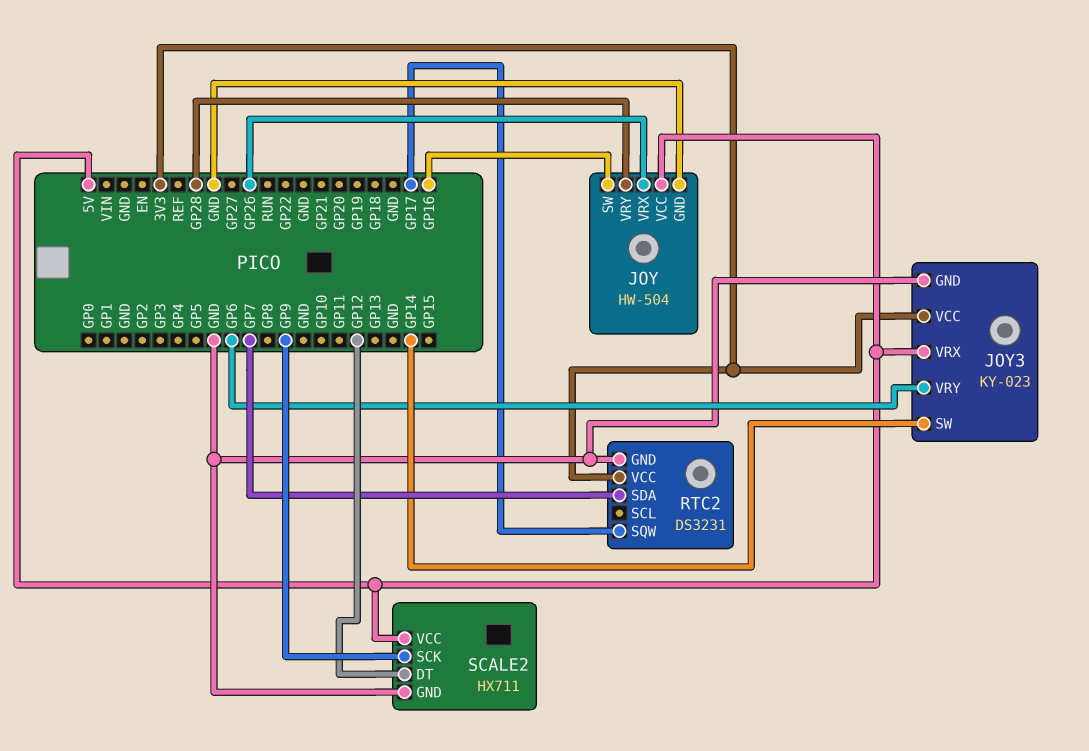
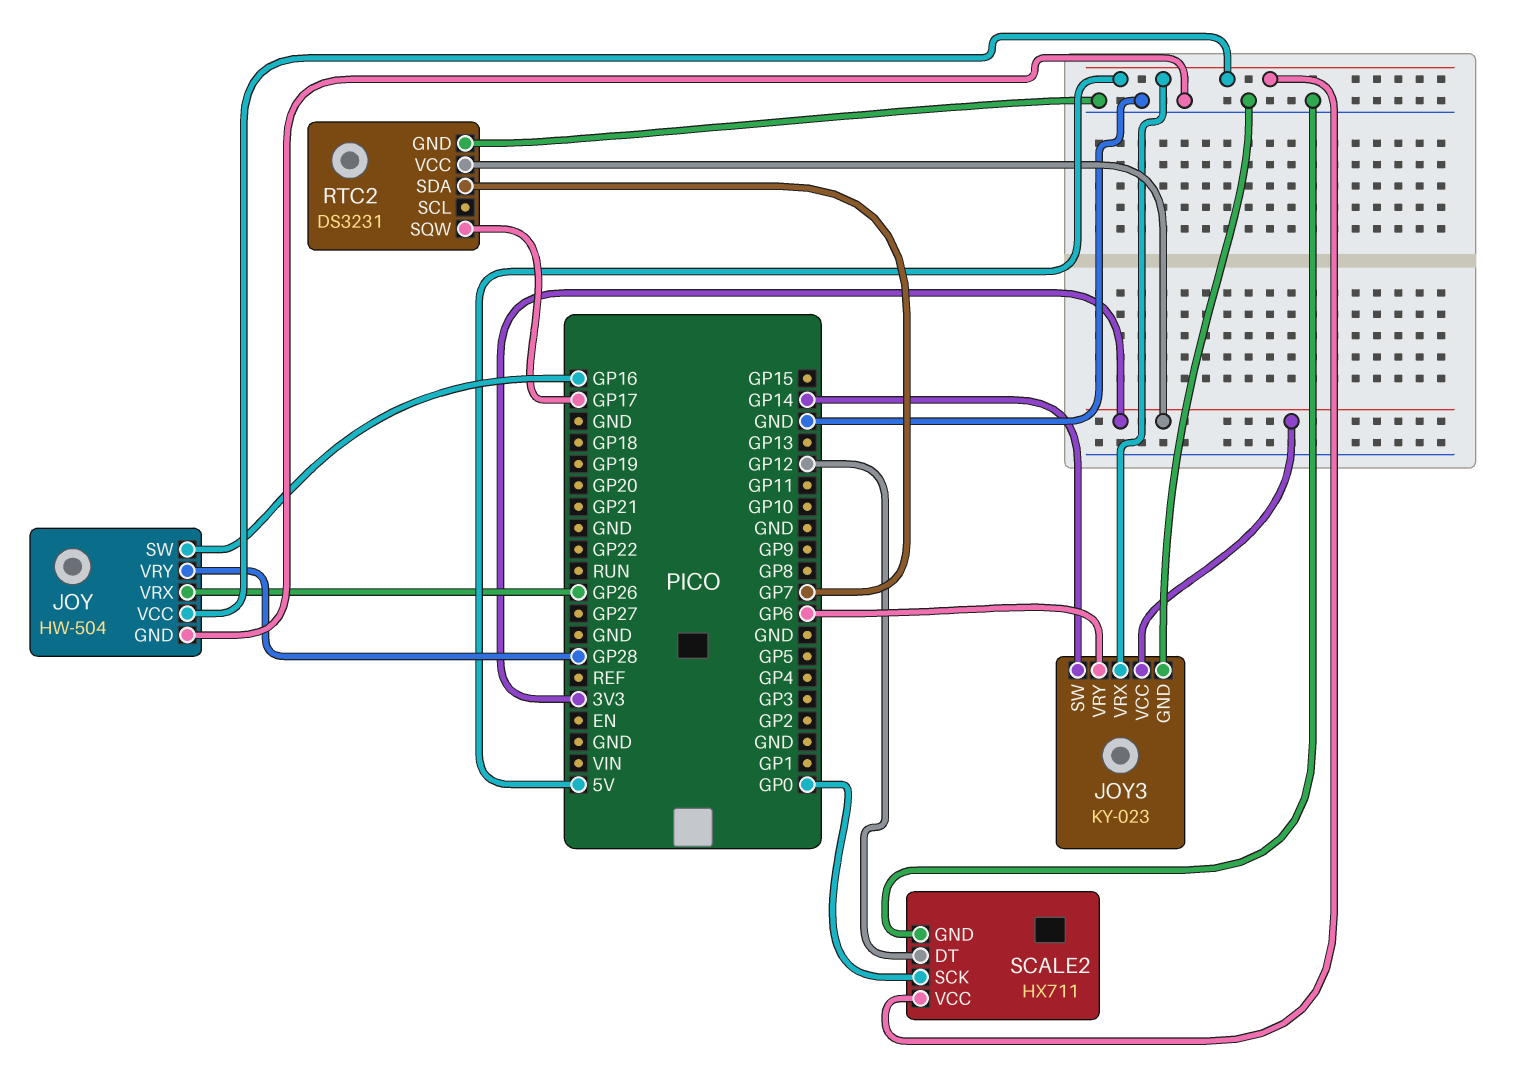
SCALE2 pin SCK: GP9 -> GP0

